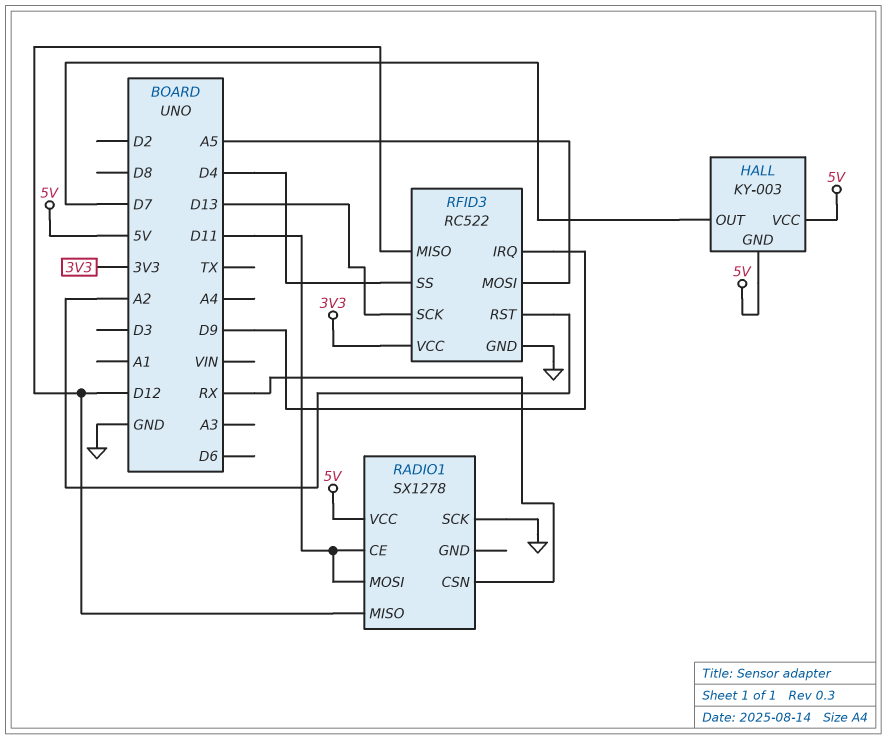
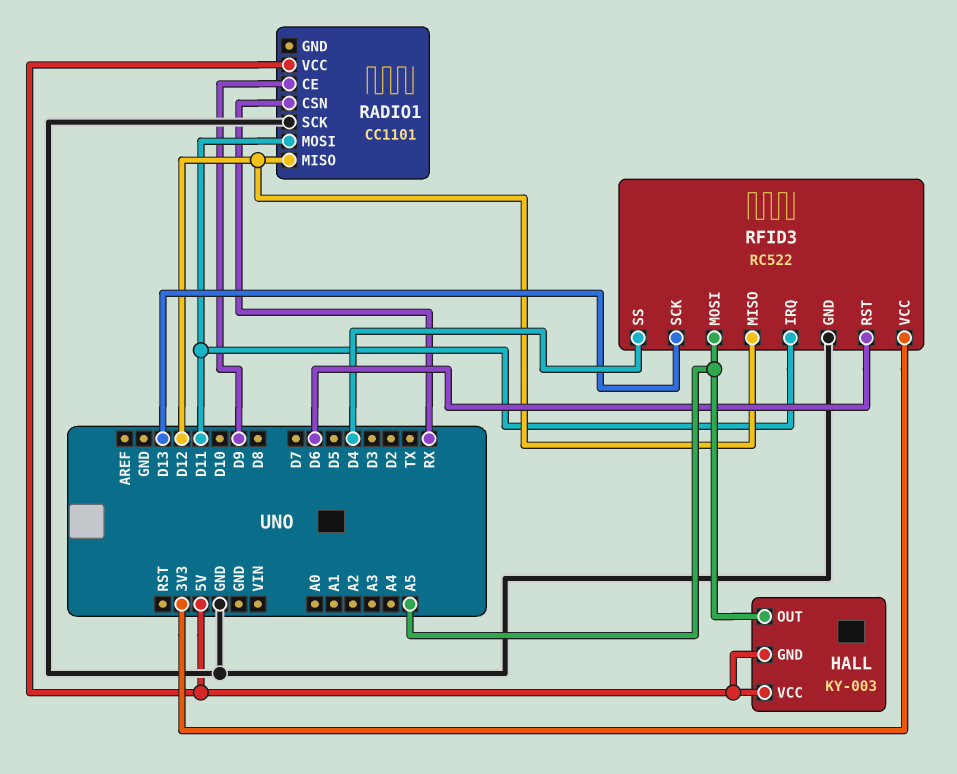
HALL pin OUT: D7 -> A5
RADIO1: SX1278 -> CC1101
RADIO1 pin CE: D11 -> D9
RFID3 pin IRQ: D9 -> D11
RFID3 pin RST: A2 -> D6

